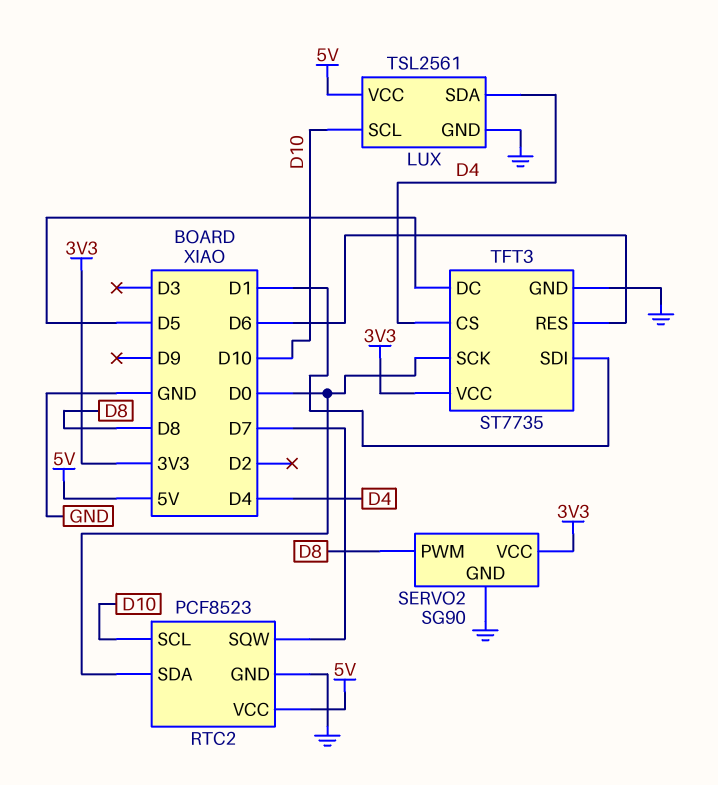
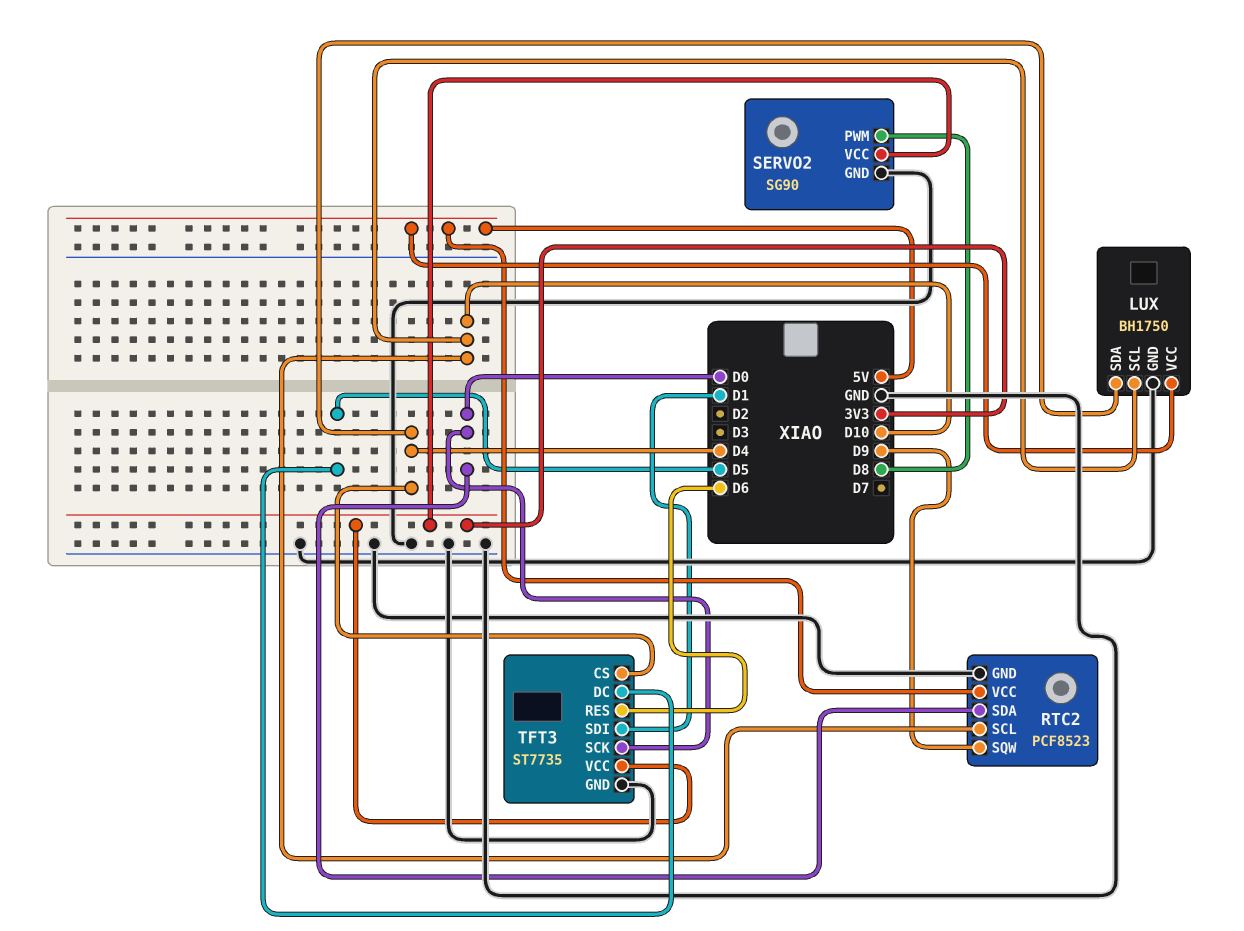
LUX: TSL2561 -> BH1750
RTC2 pin SQW: D7 -> D9

